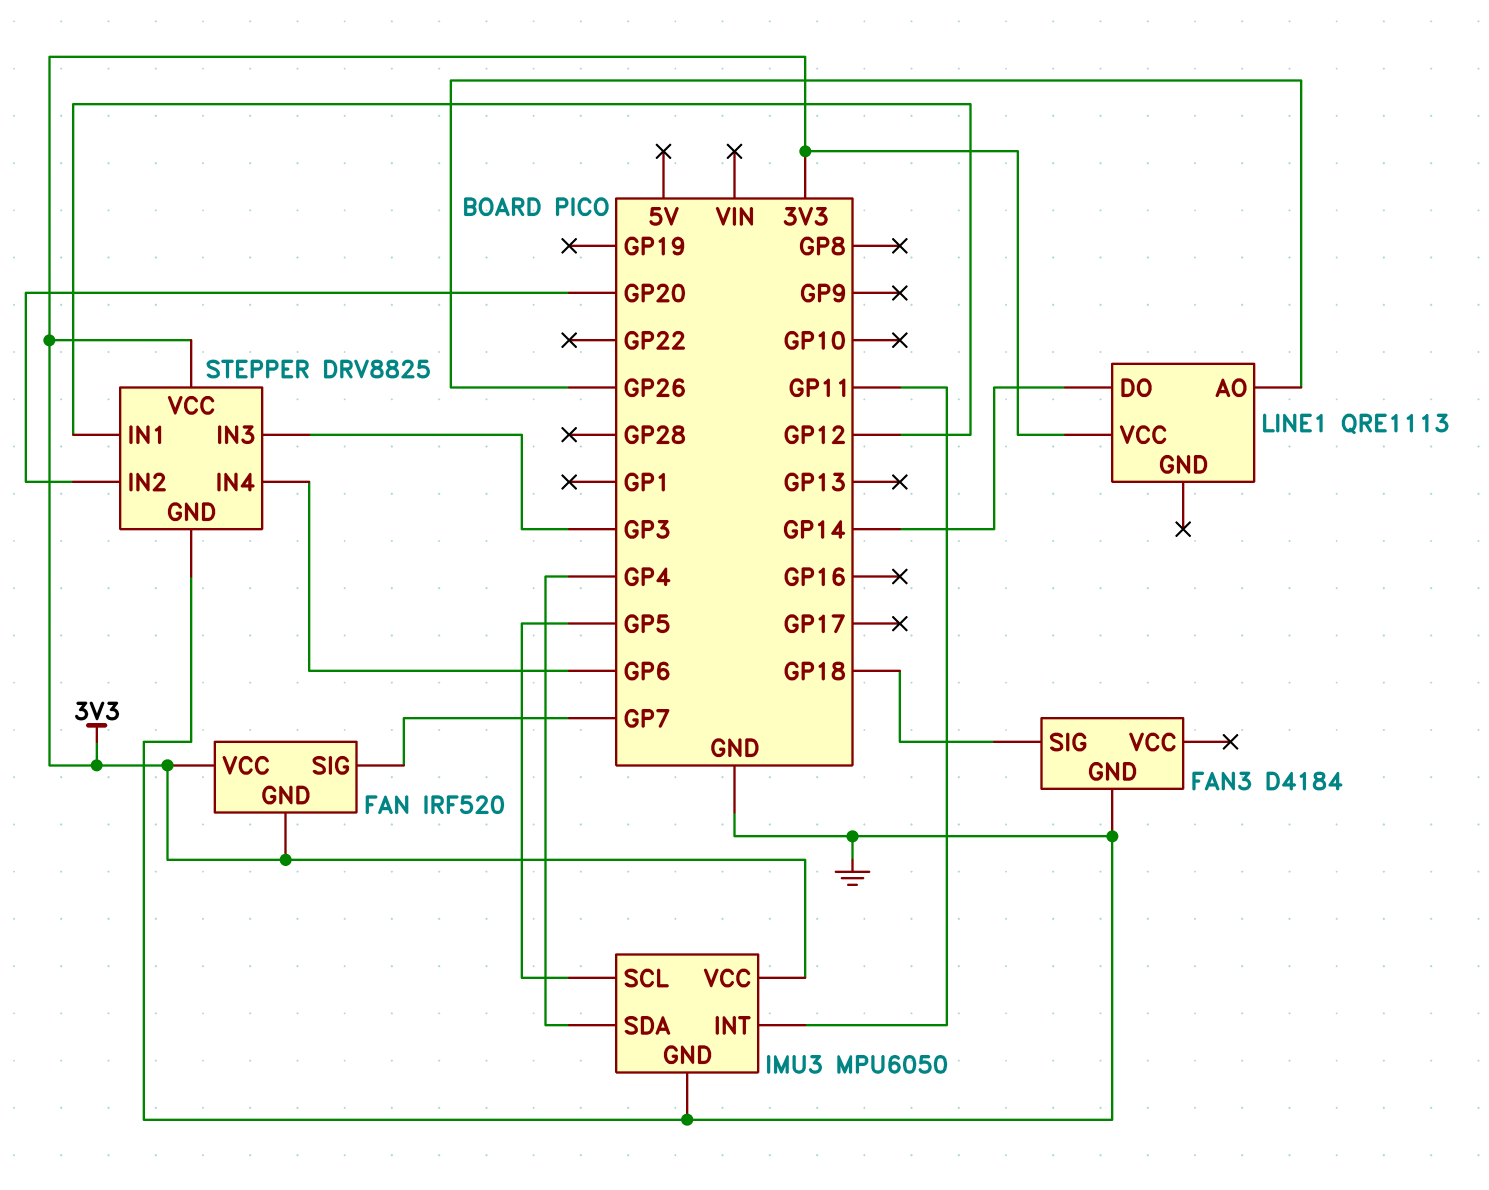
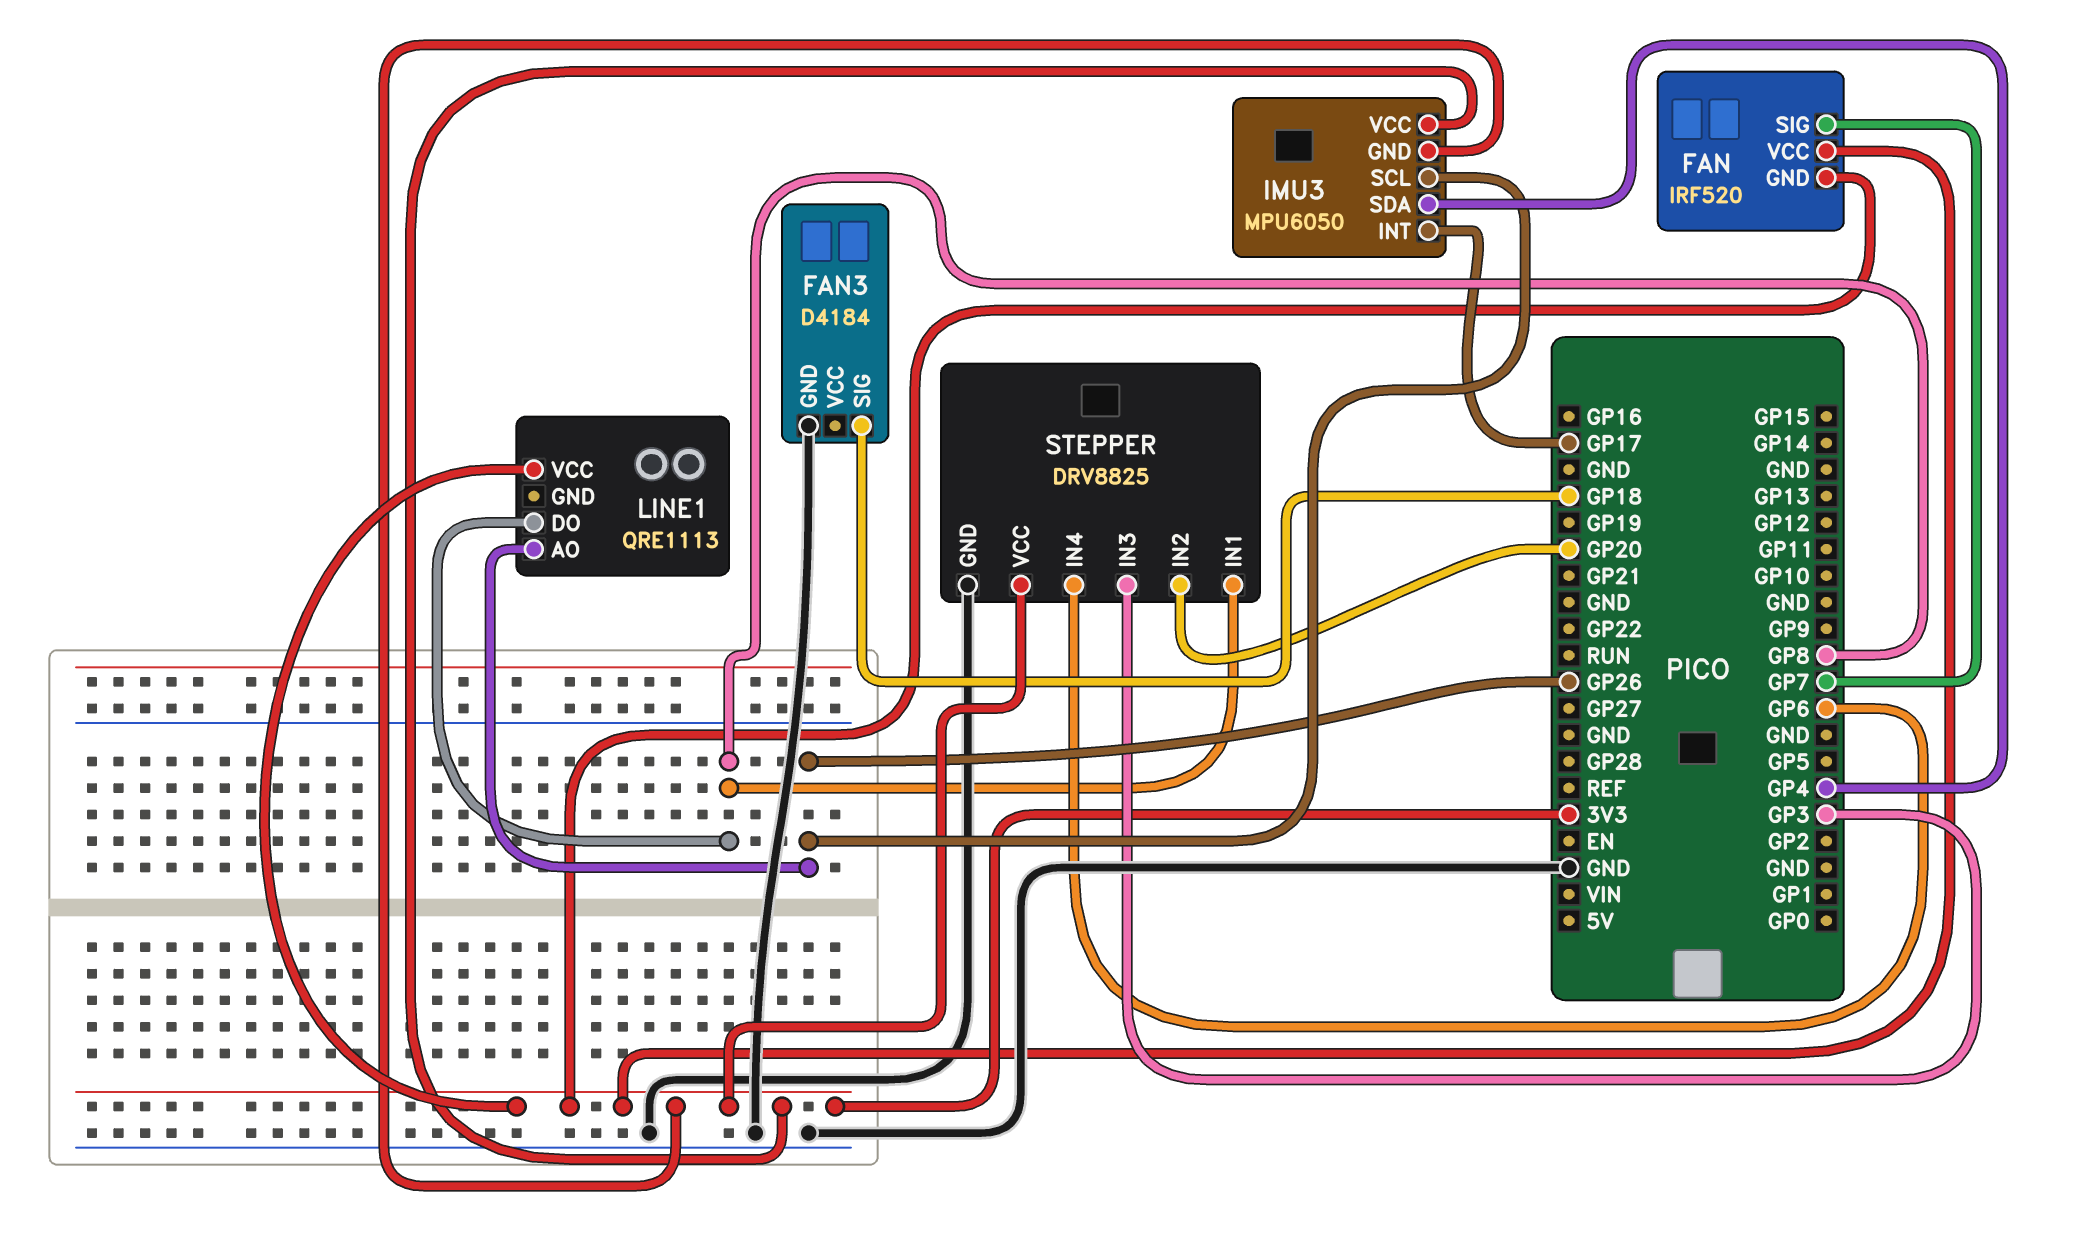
IMU3 pin GND: GND -> 3V3
IMU3 pin INT: GP11 -> GP17
IMU3 pin SCL: GP5 -> GP26
LINE1 pin DO: GP14 -> GP8
STEPPER pin IN1: GP12 -> GP8

